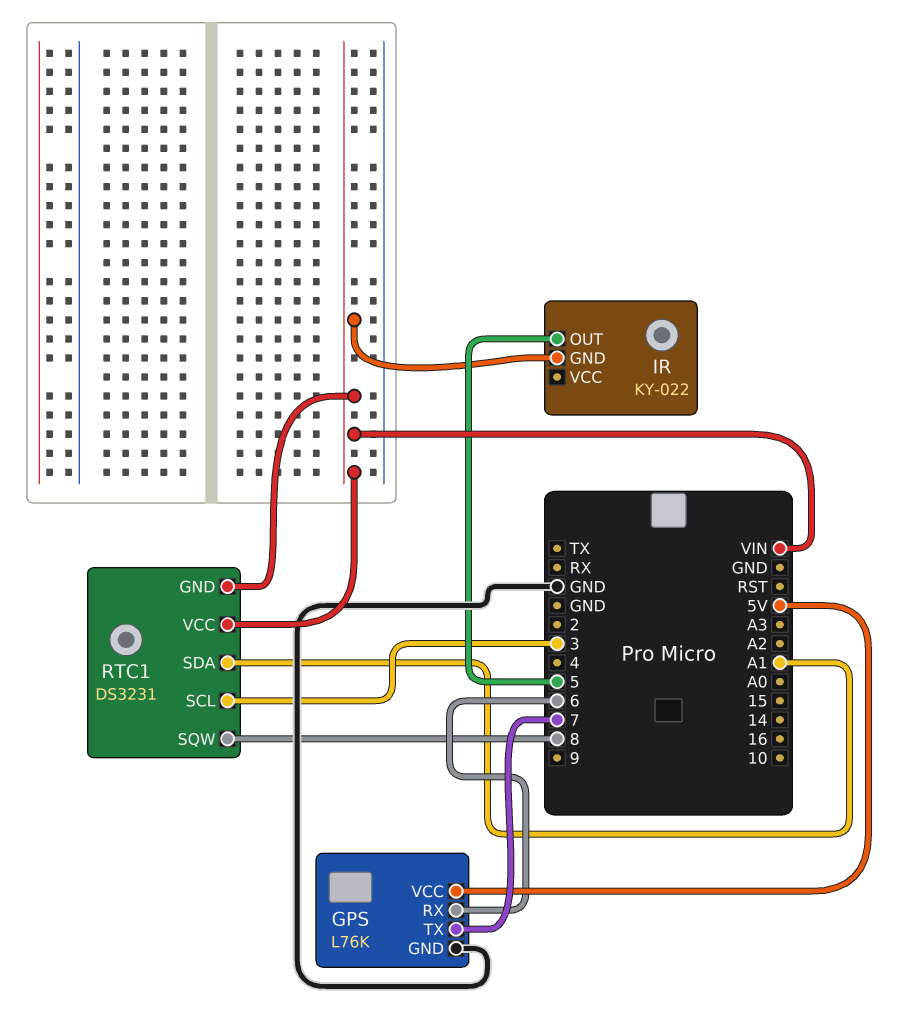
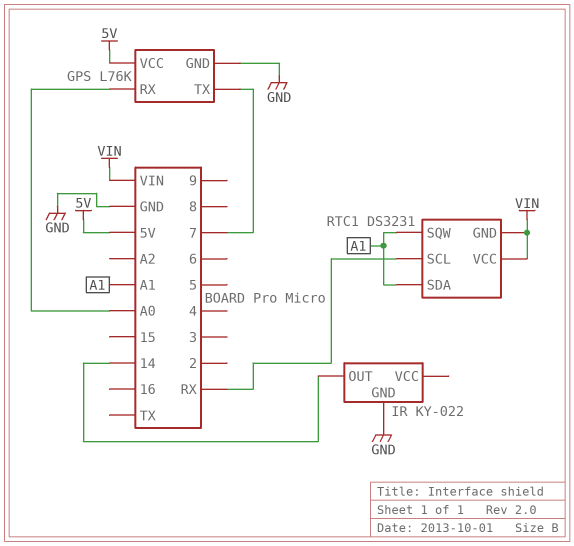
GPS pin RX: 6 -> A0
IR pin GND: VIN -> GND
IR pin OUT: 5 -> 14
RTC1 pin SCL: 3 -> RX
RTC1 pin SQW: 8 -> A1

